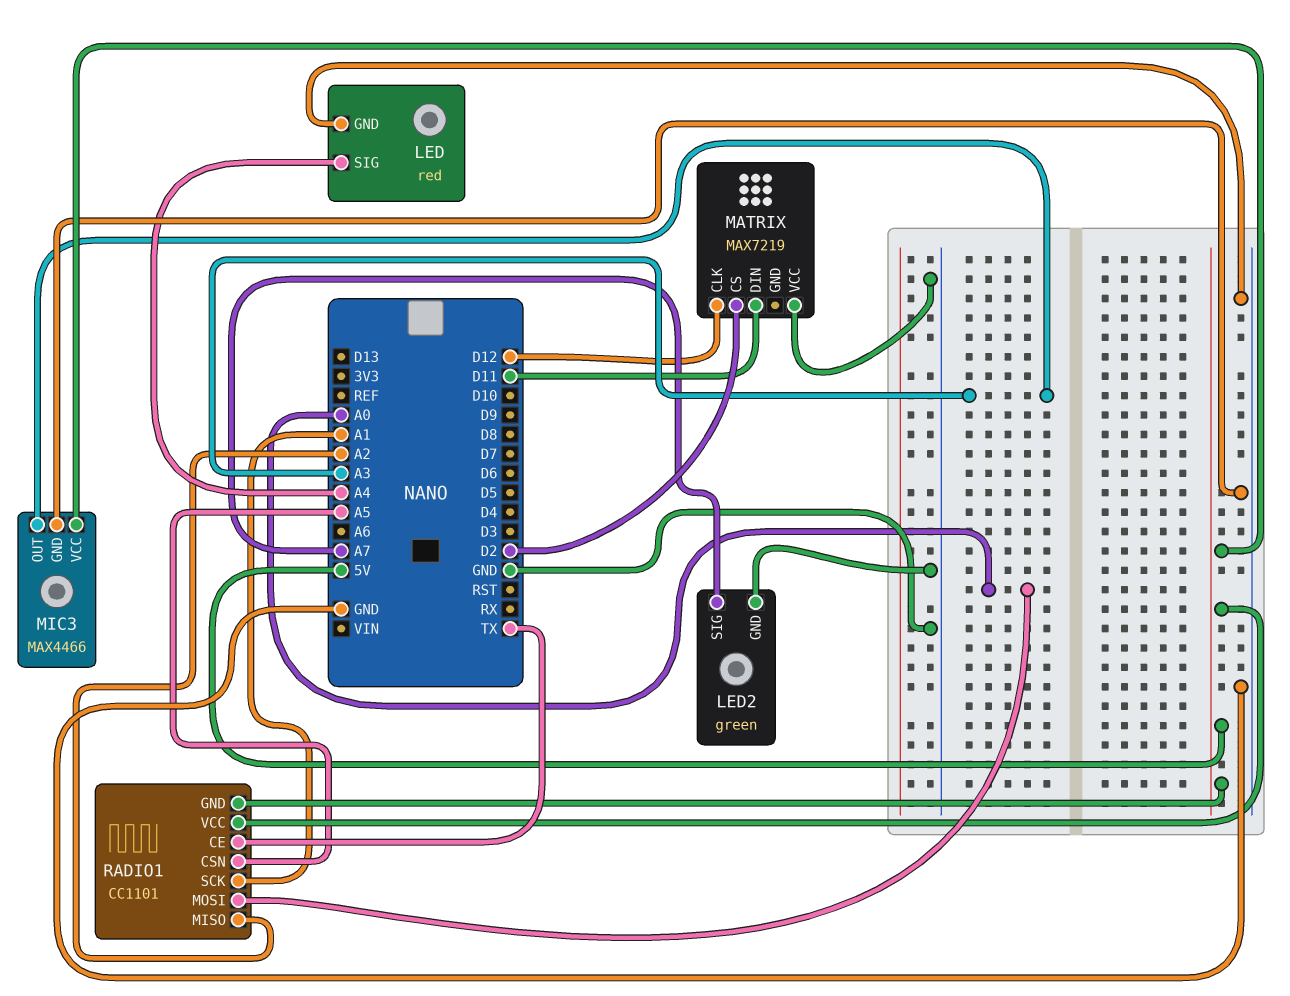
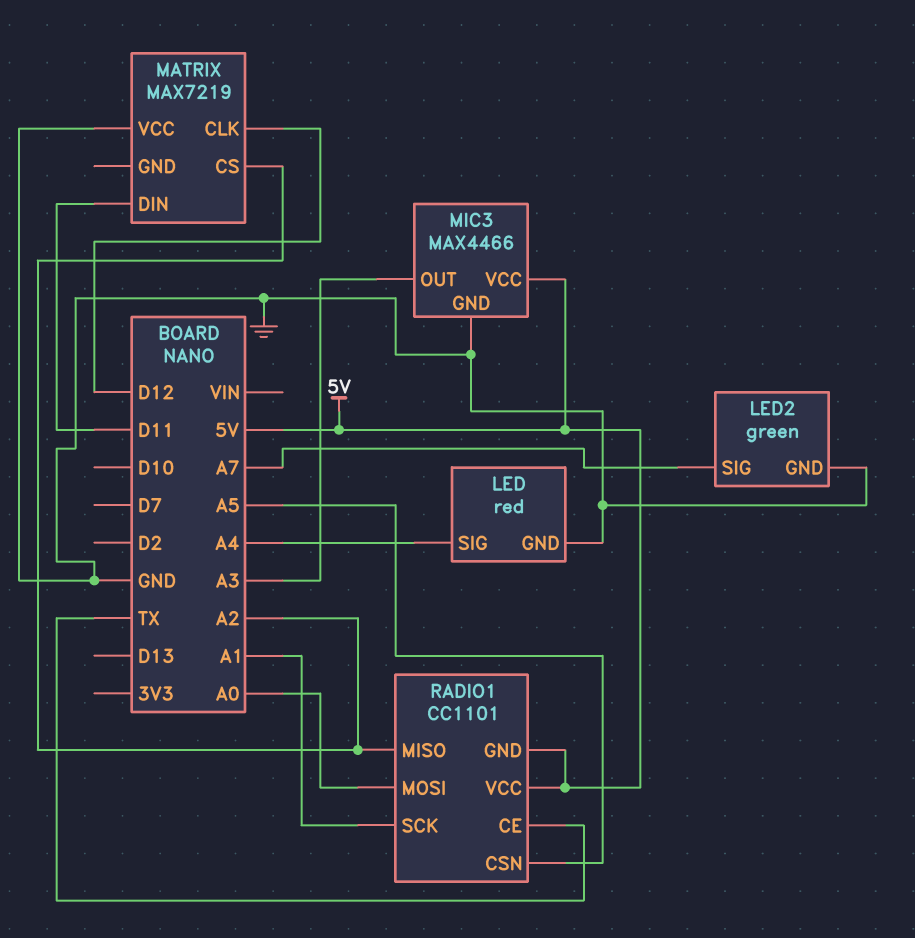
MATRIX pin CS: D2 -> A2

